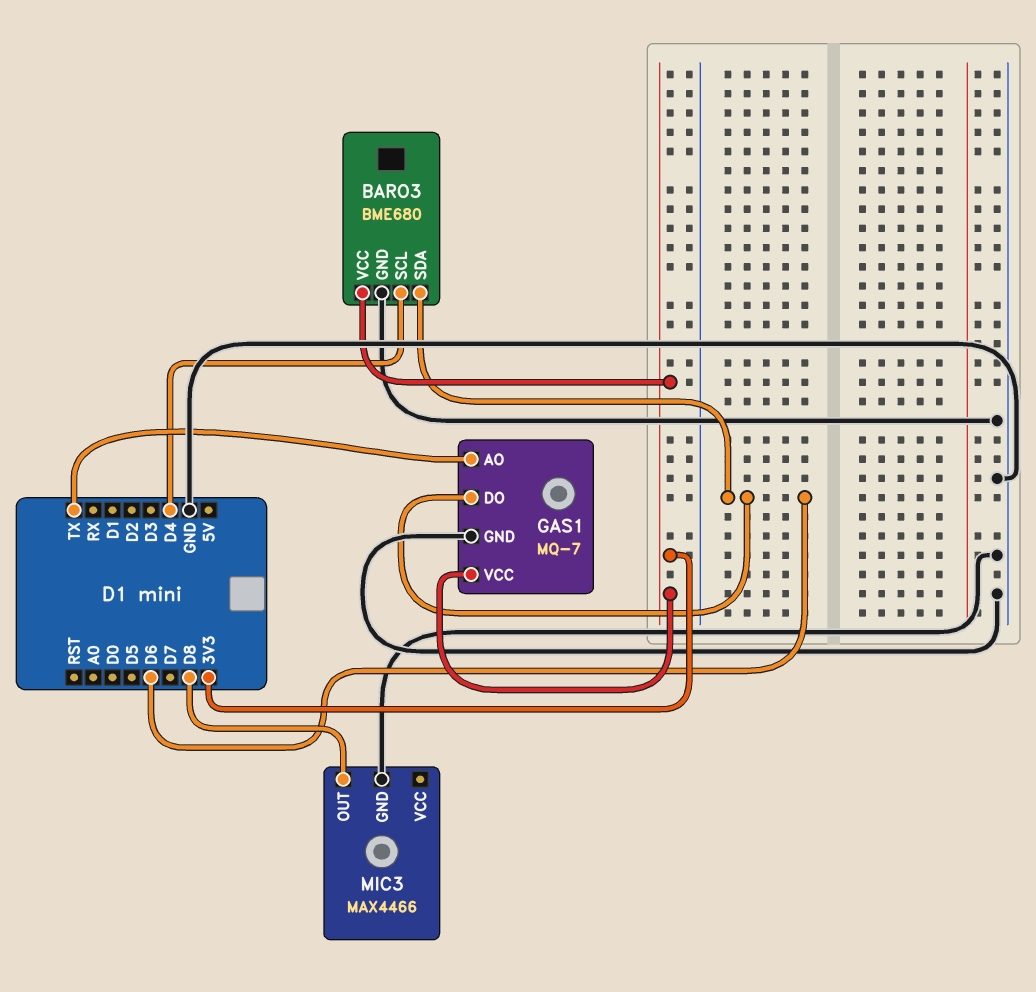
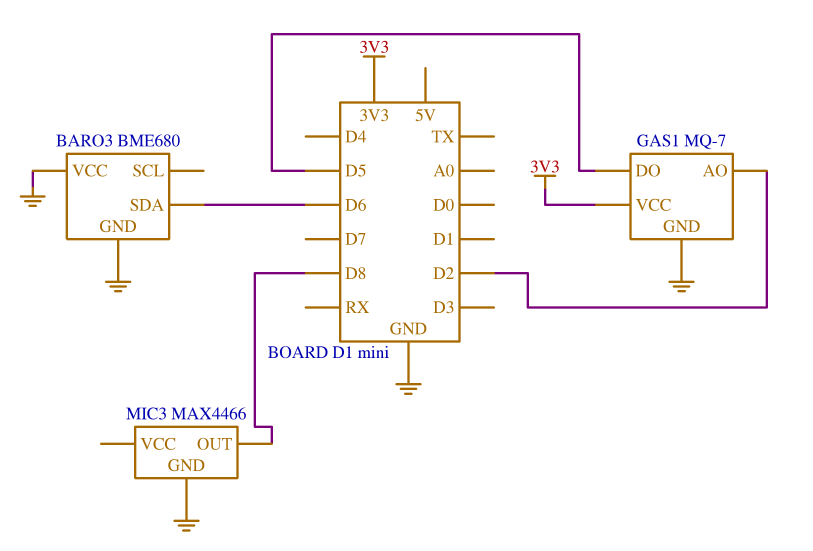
BARO3 pin SCL: D4 -> none
BARO3 pin VCC: 3V3 -> GND
GAS1 pin AO: TX -> D2
GAS1 pin DO: D6 -> D5

